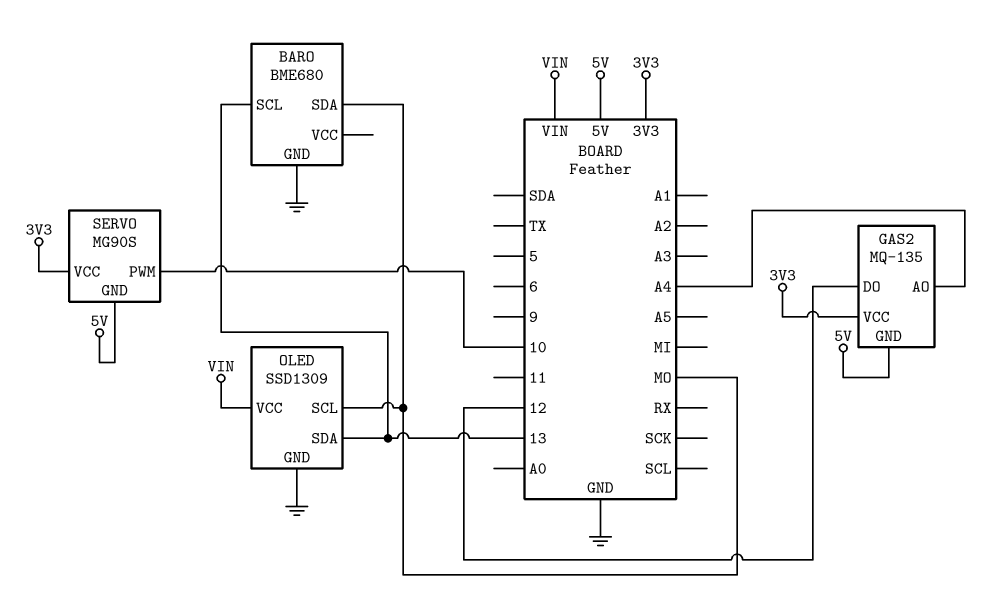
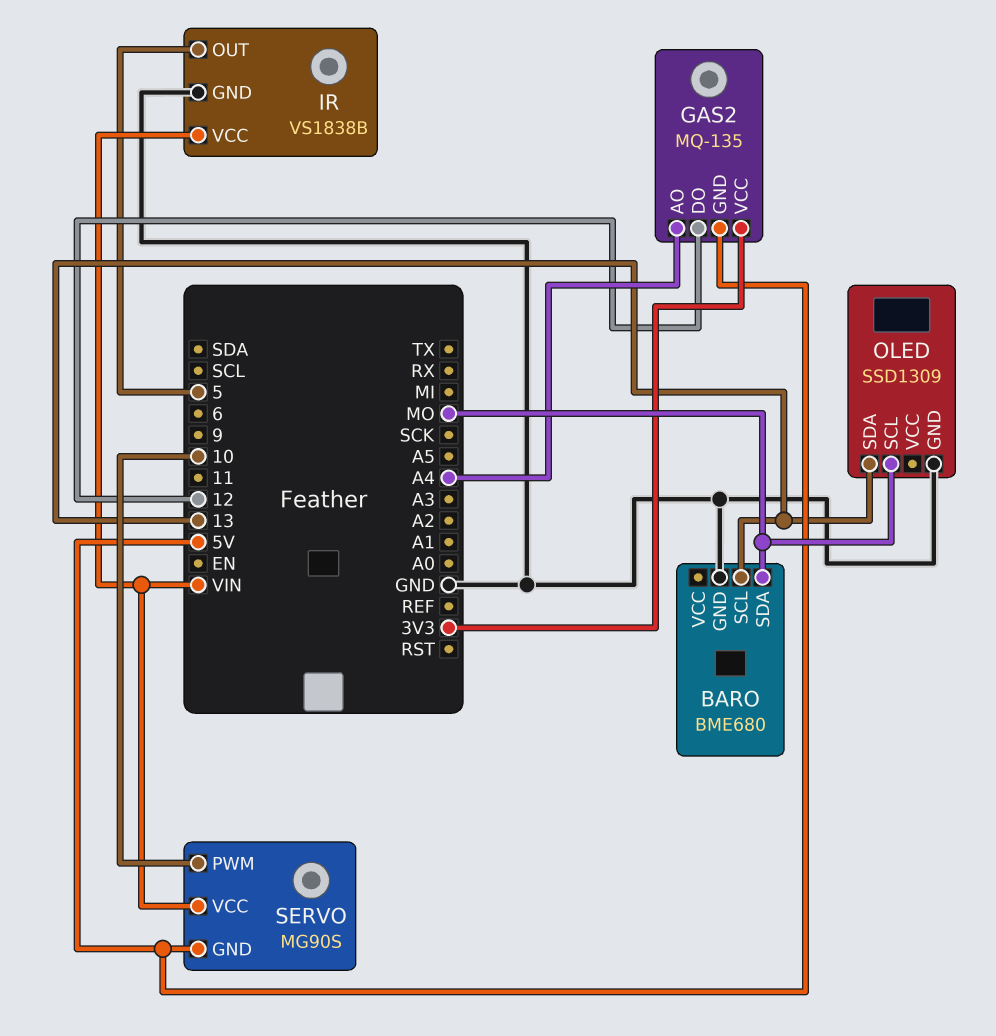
IR: none -> VS1838B
IR pin GND: none -> GND
IR pin OUT: none -> 5
IR pin VCC: none -> VIN
OLED pin VCC: VIN -> none
SERVO pin VCC: 3V3 -> VIN

